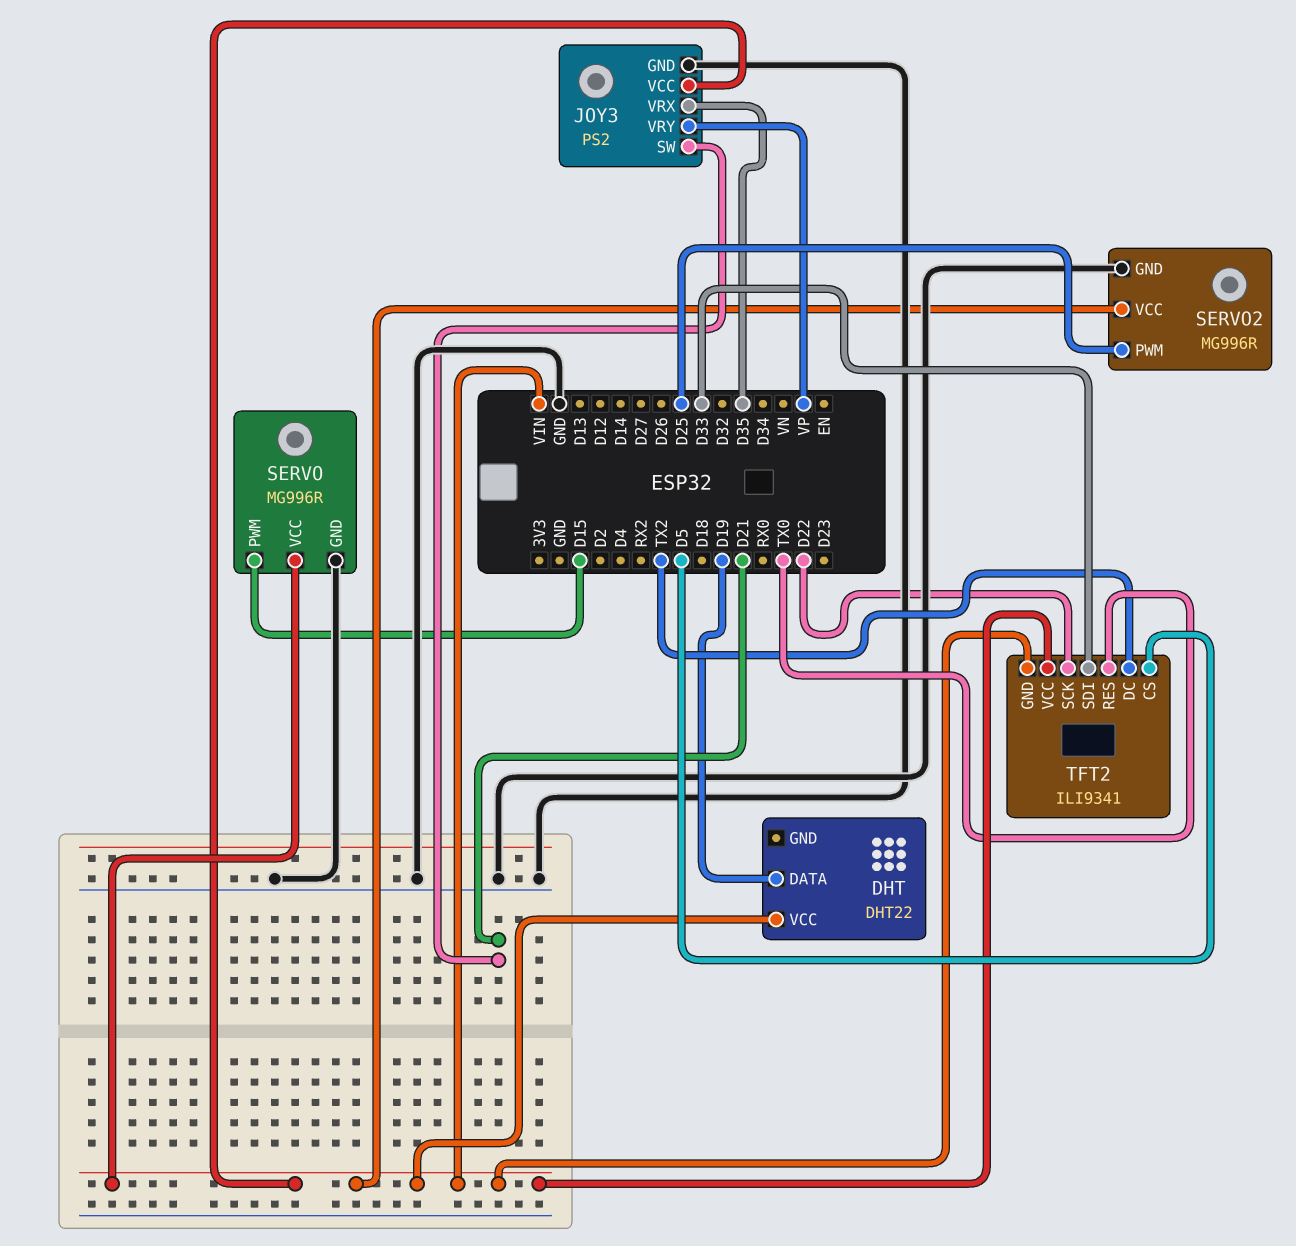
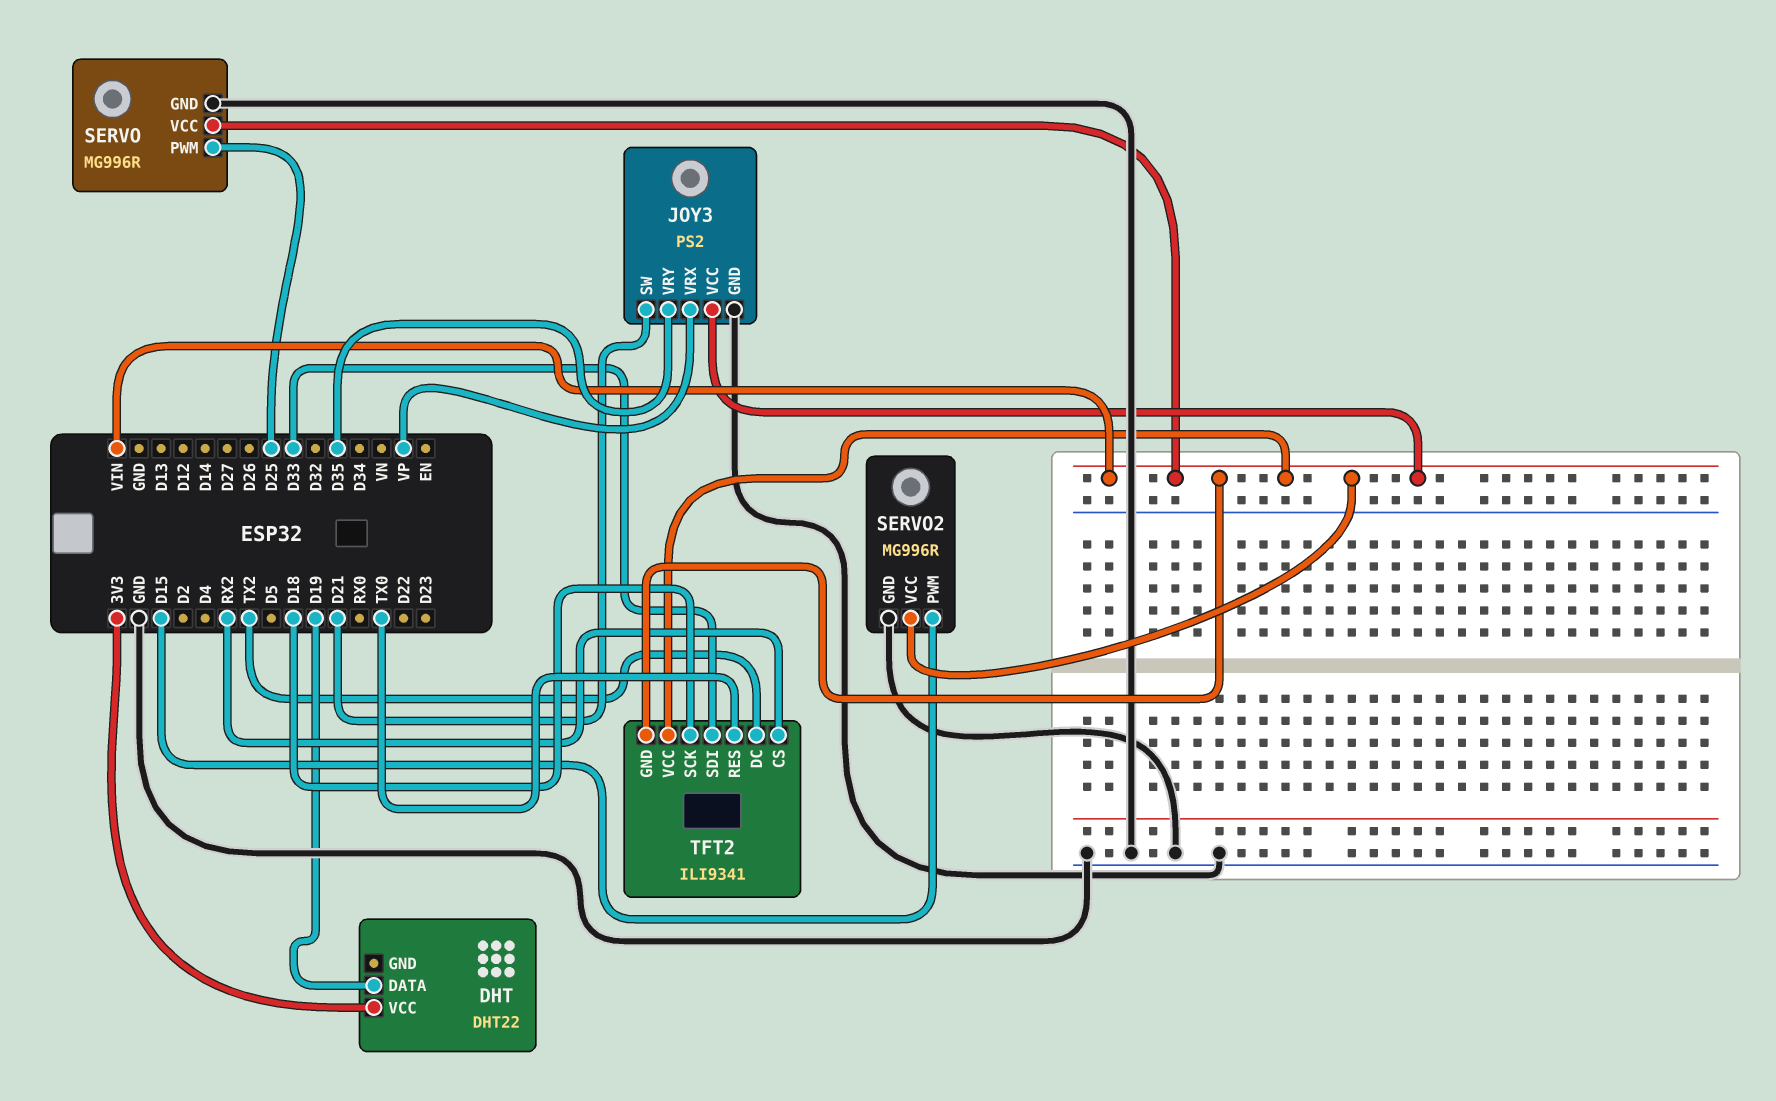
DHT pin VCC: VIN -> 3V3
JOY3 pin VRX: D35 -> VP
JOY3 pin VRY: VP -> D35
SERVO pin PWM: D15 -> D25
SERVO2 pin PWM: D25 -> D15
TFT2 pin CS: D5 -> RX2
TFT2 pin SCK: D22 -> D18

